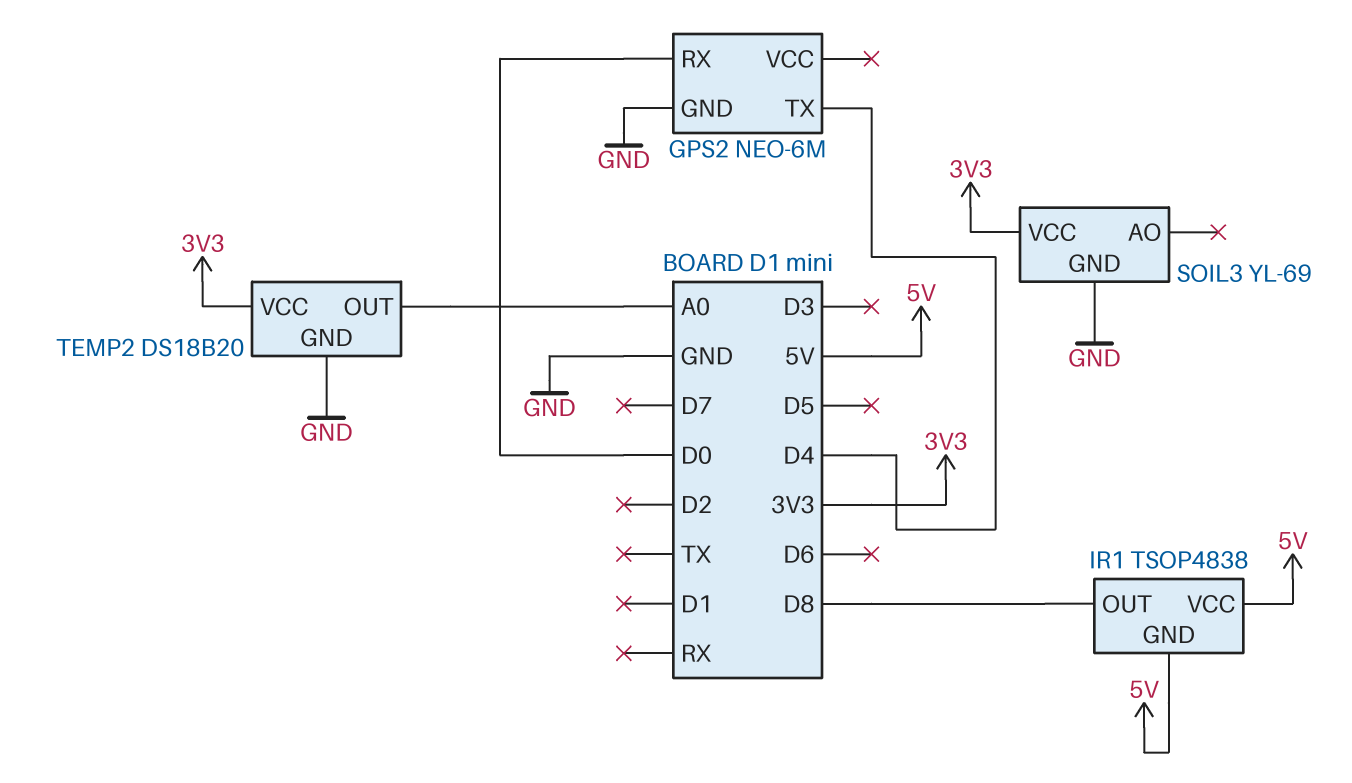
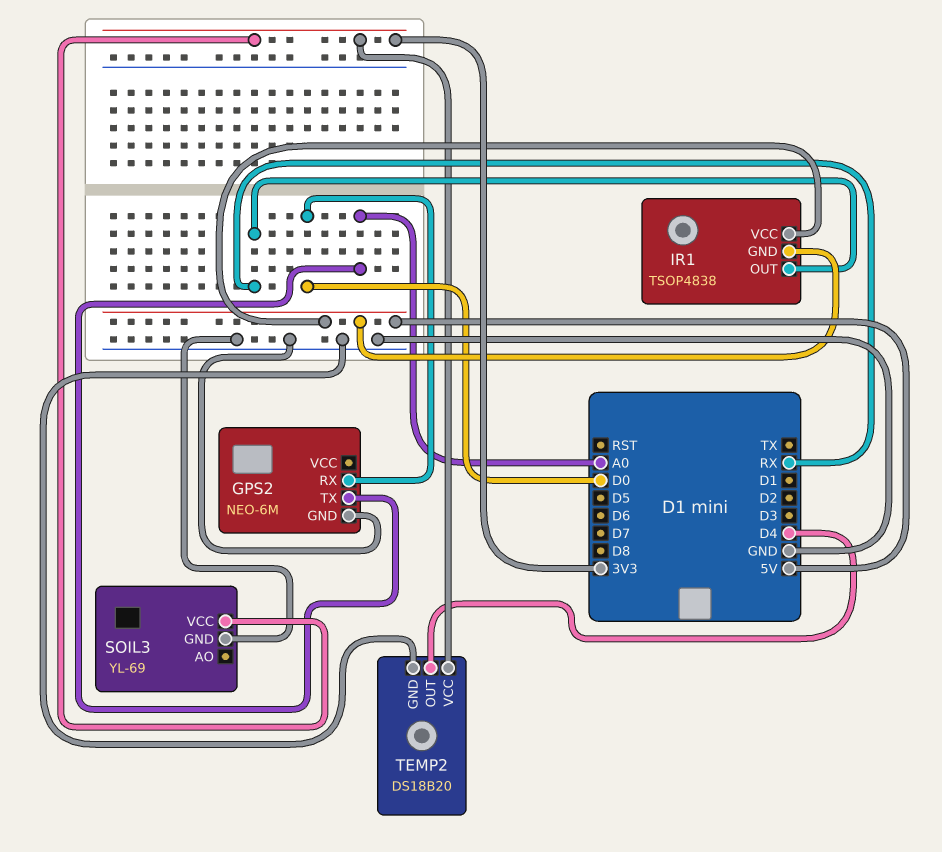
GPS2 pin TX: D4 -> A0
IR1 pin OUT: D8 -> RX
TEMP2 pin OUT: A0 -> D4

